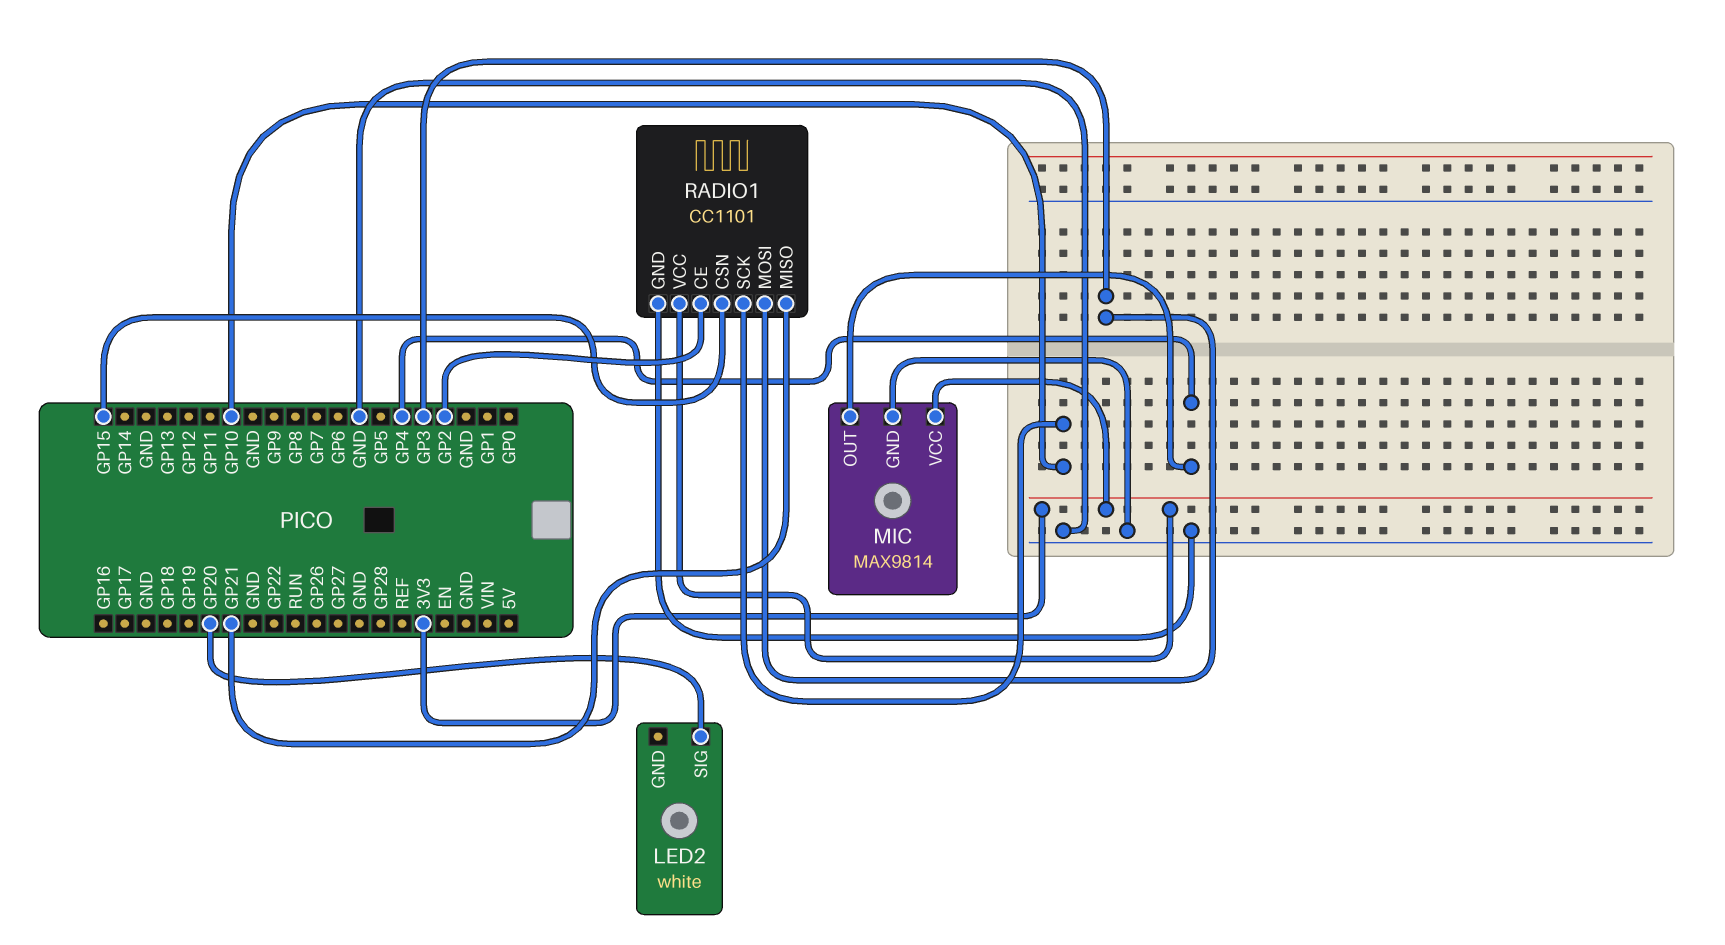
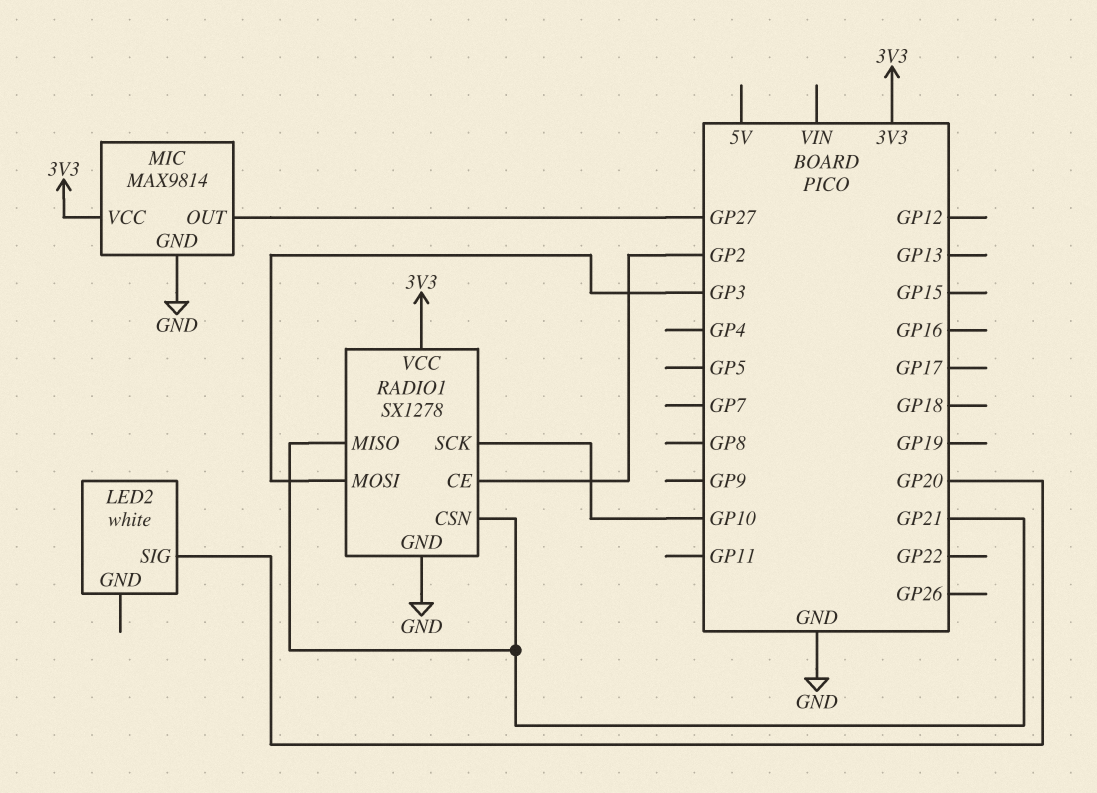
MIC pin OUT: GP4 -> GP27
RADIO1: CC1101 -> SX1278
RADIO1 pin CSN: GP15 -> GP21

